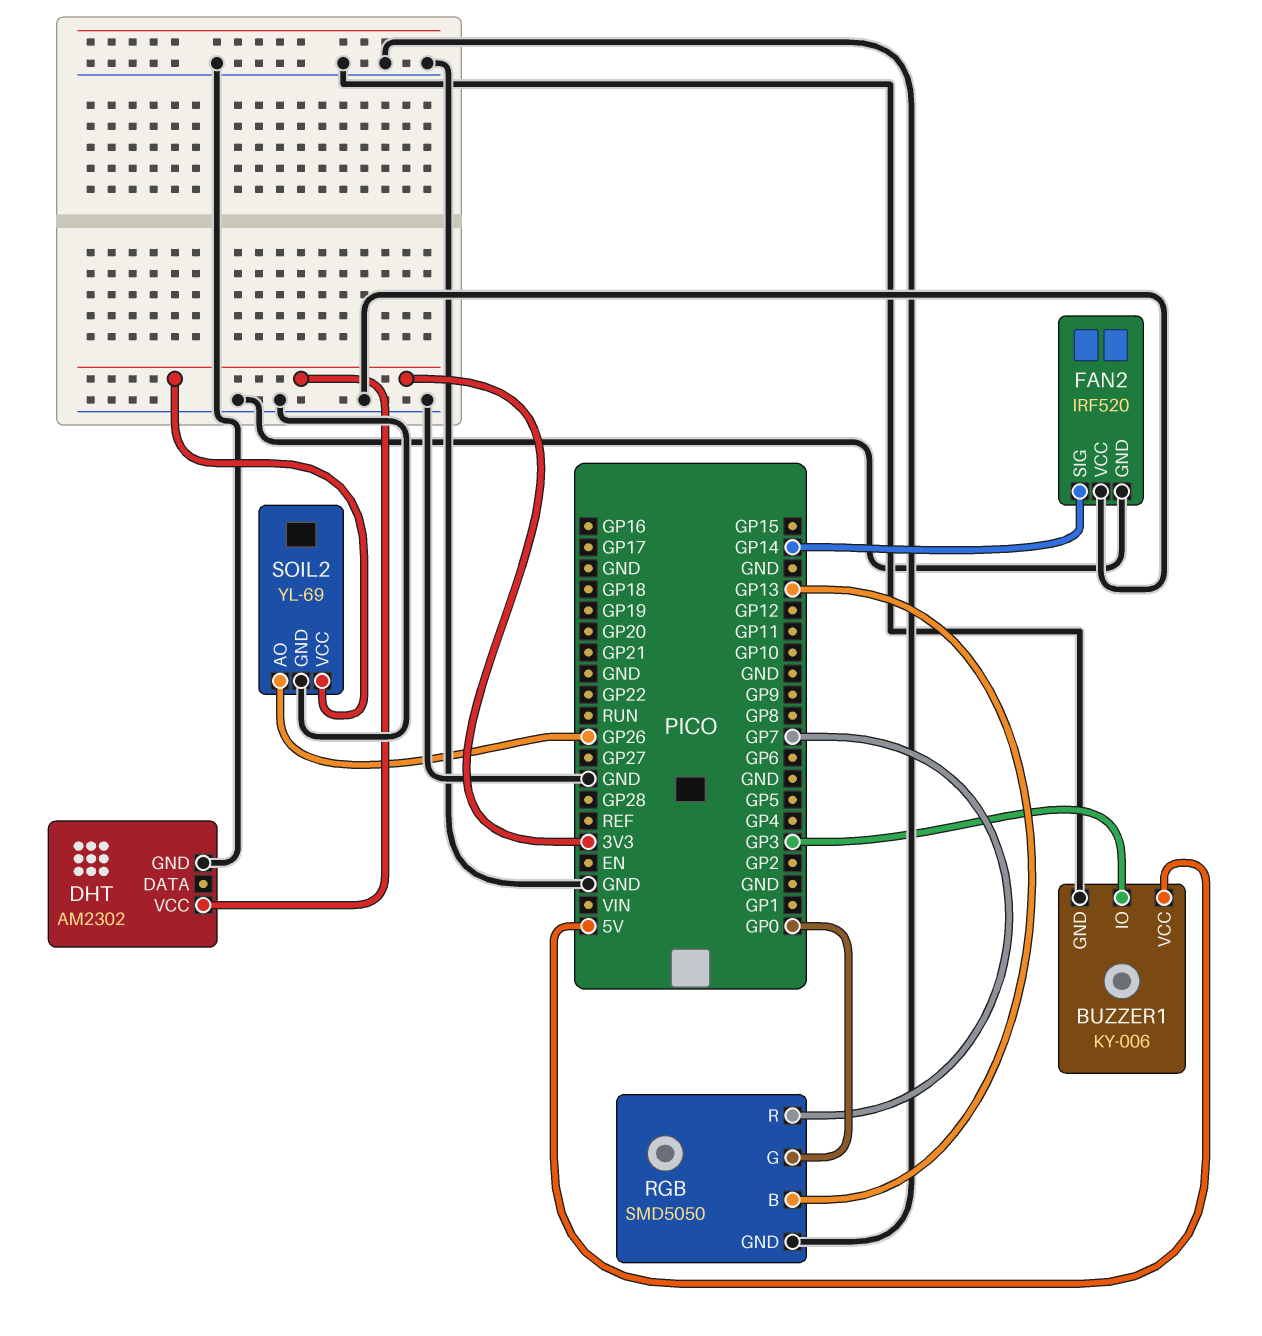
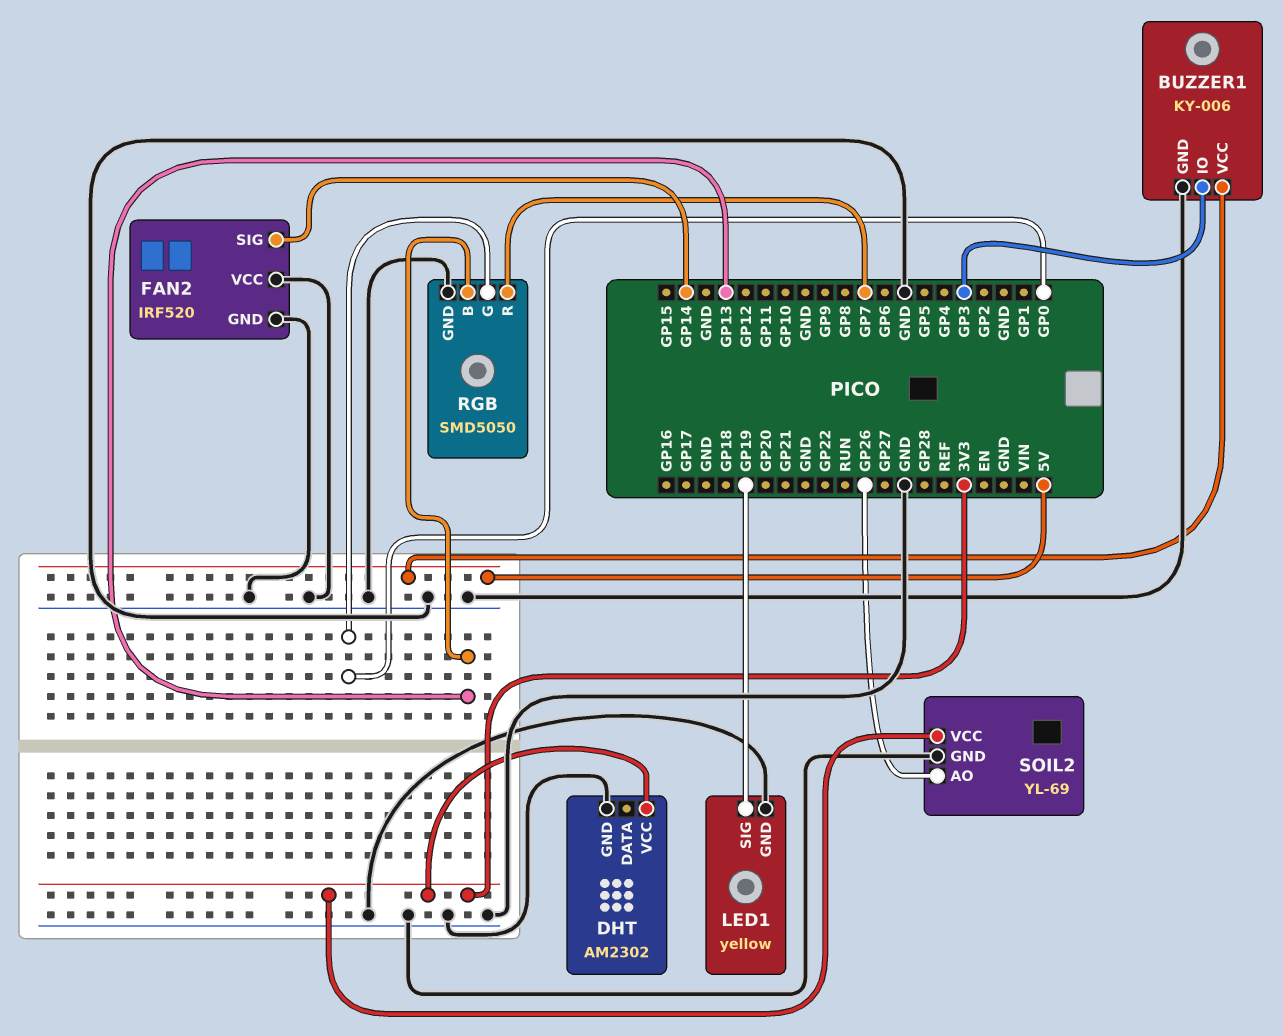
LED1: none -> yellow
LED1 pin GND: none -> GND
LED1 pin SIG: none -> GP19

